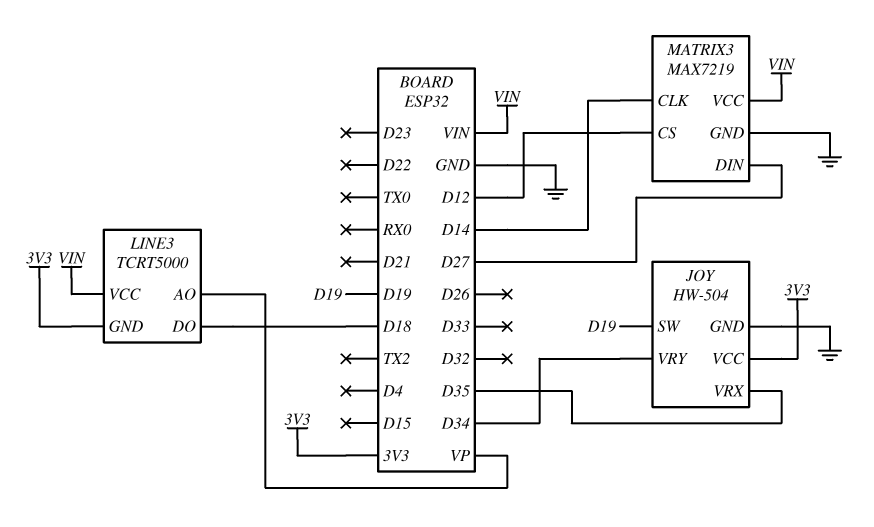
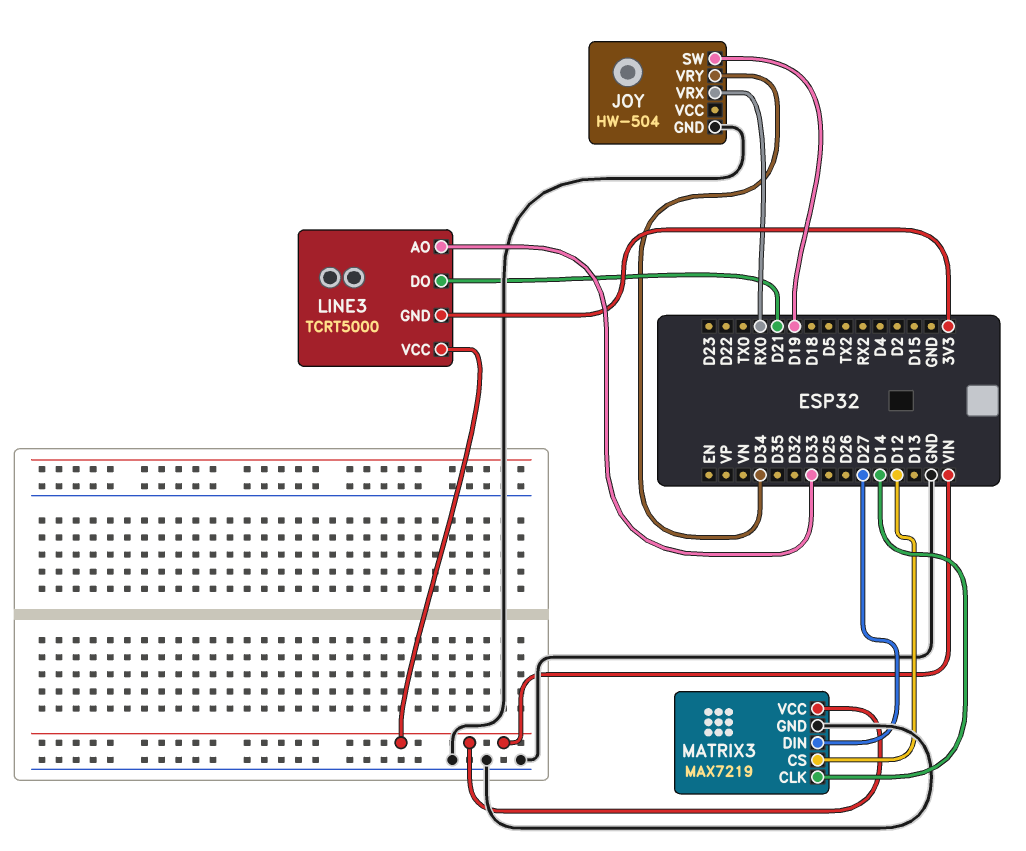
JOY pin VCC: 3V3 -> none
JOY pin VRX: D35 -> RX0
LINE3 pin AO: VP -> D33
LINE3 pin DO: D18 -> D21

